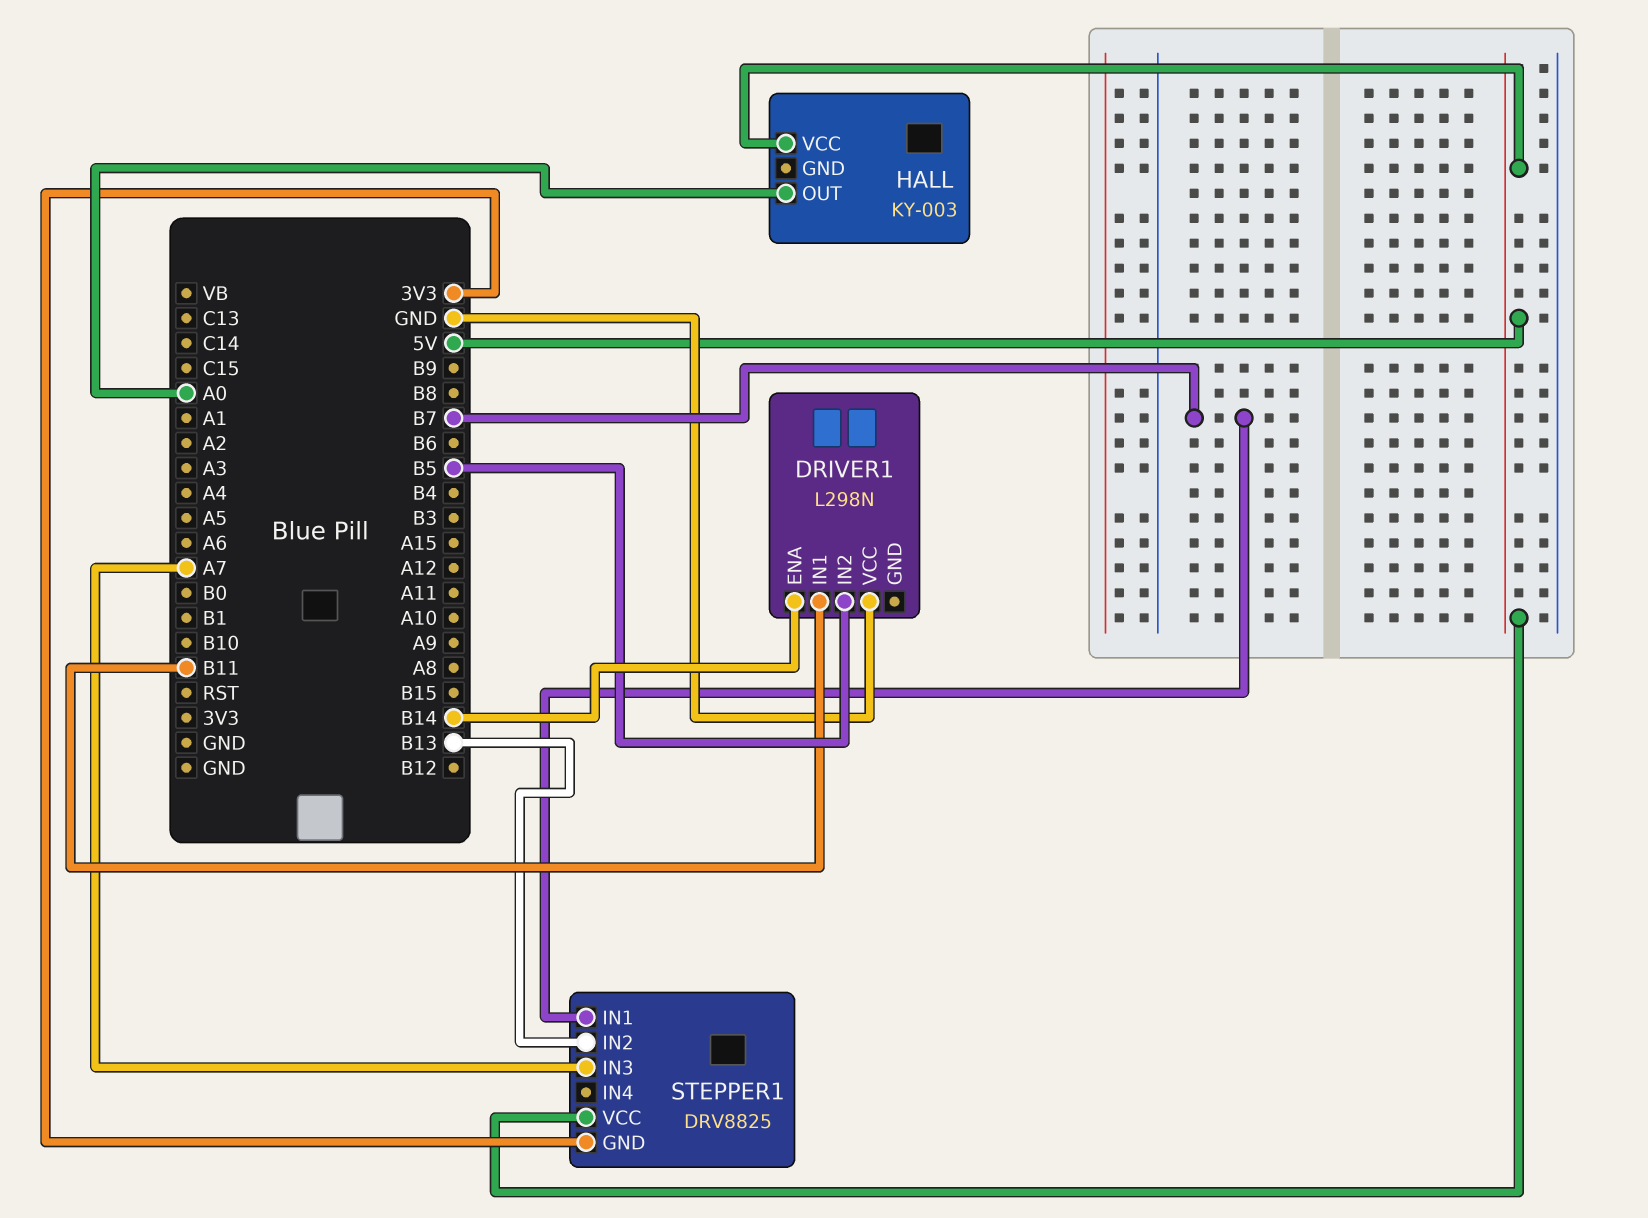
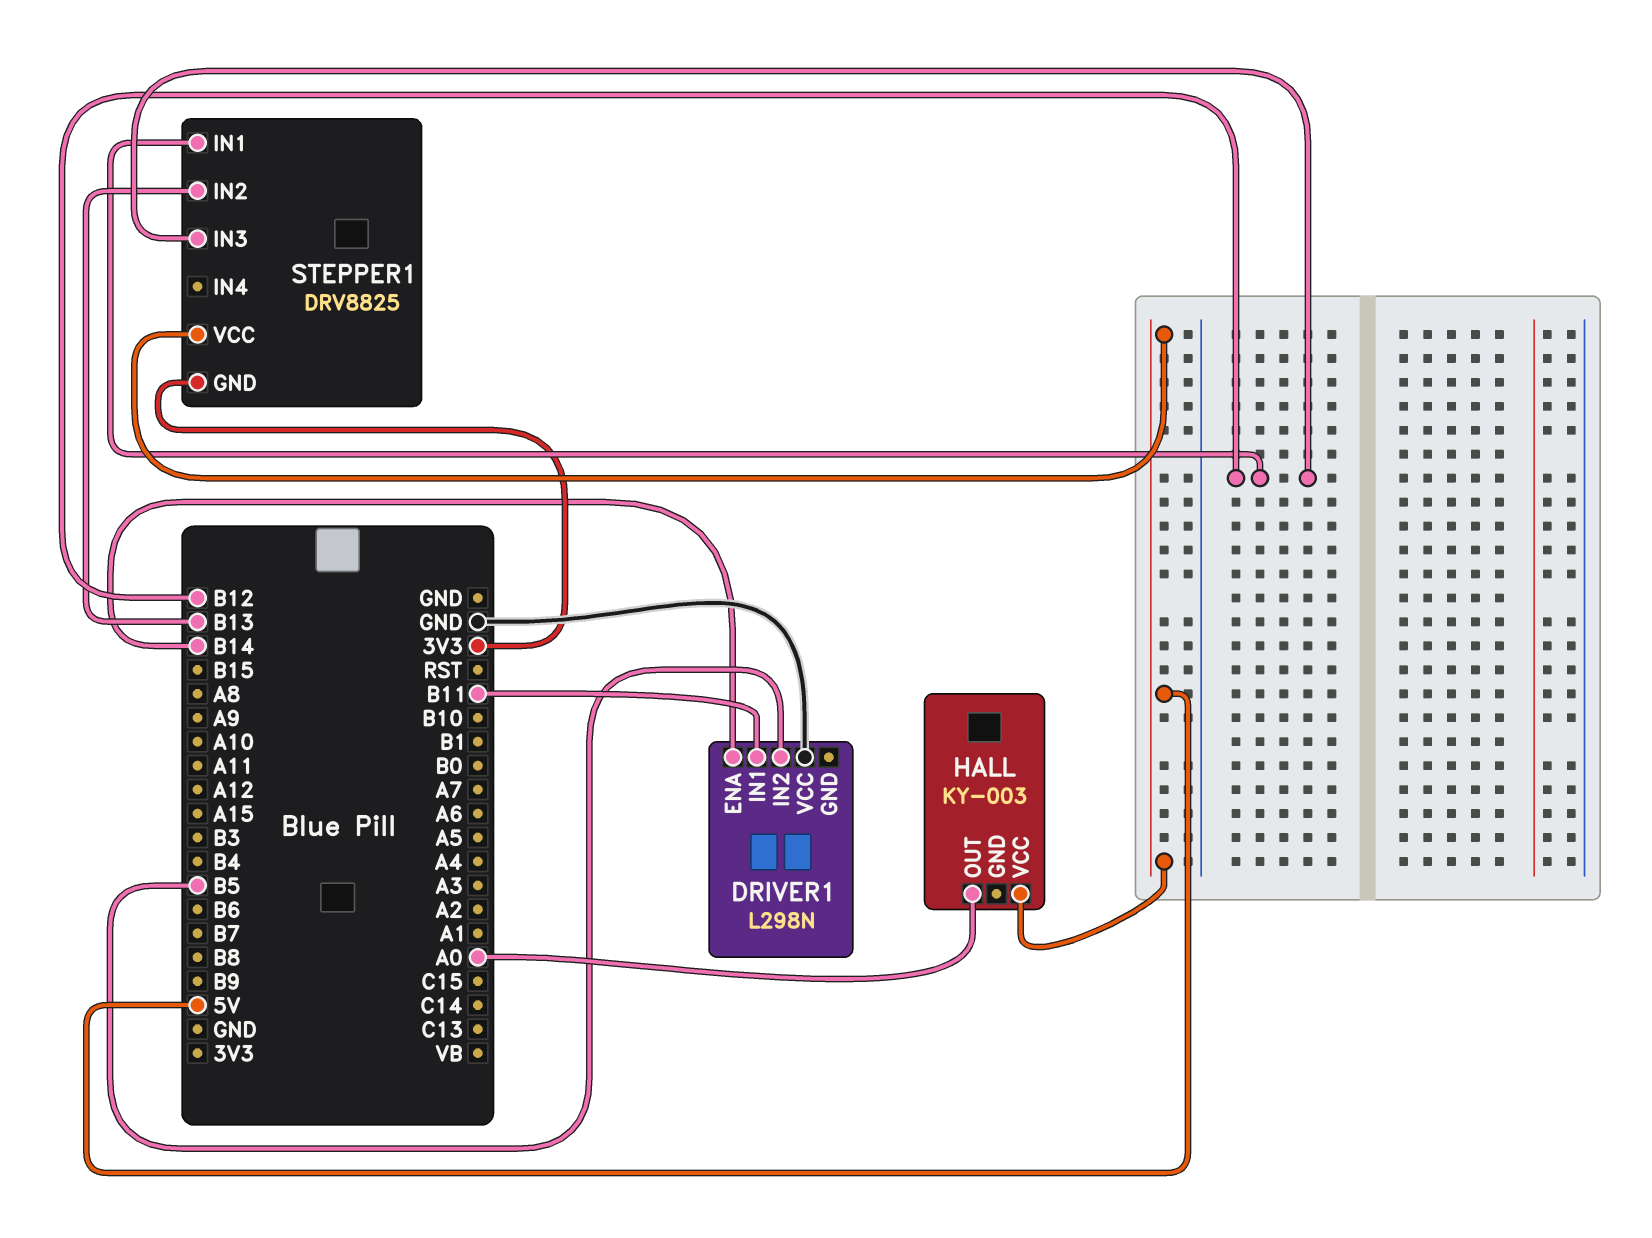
STEPPER1 pin IN1: B7 -> B12
STEPPER1 pin IN3: A7 -> B12

